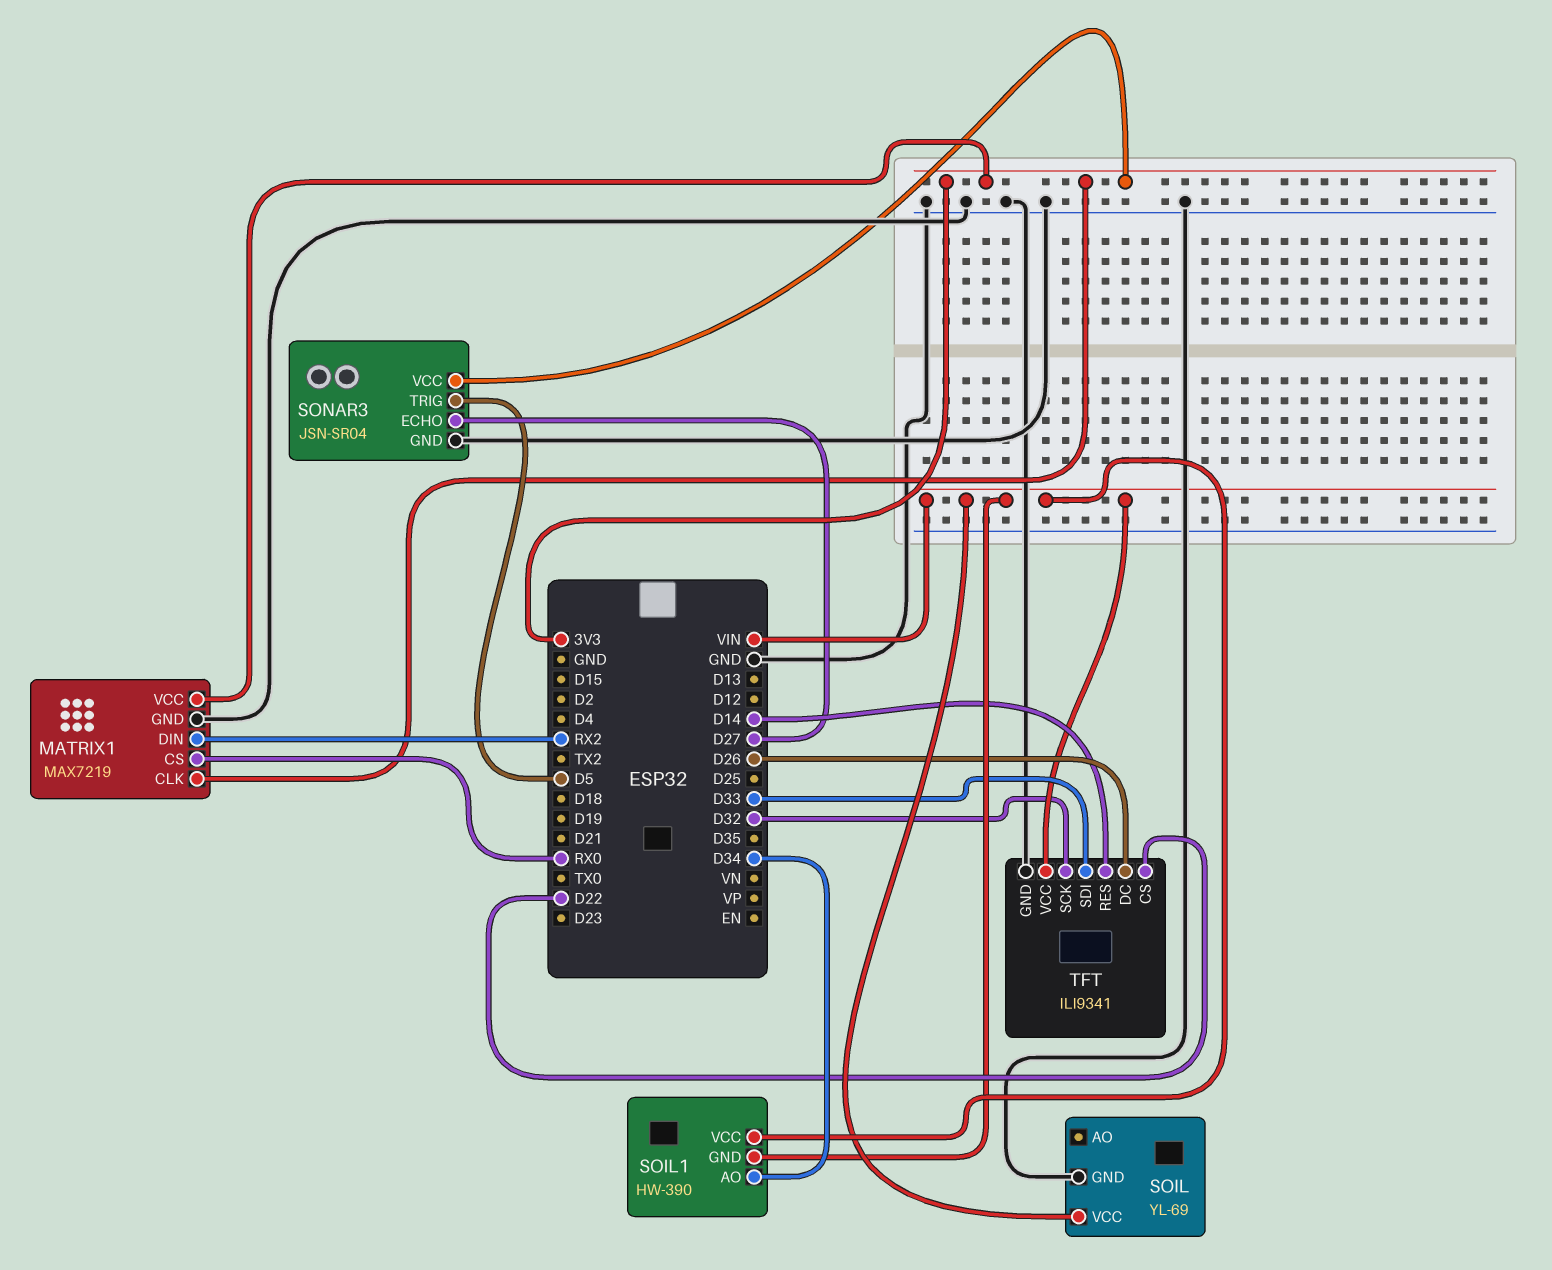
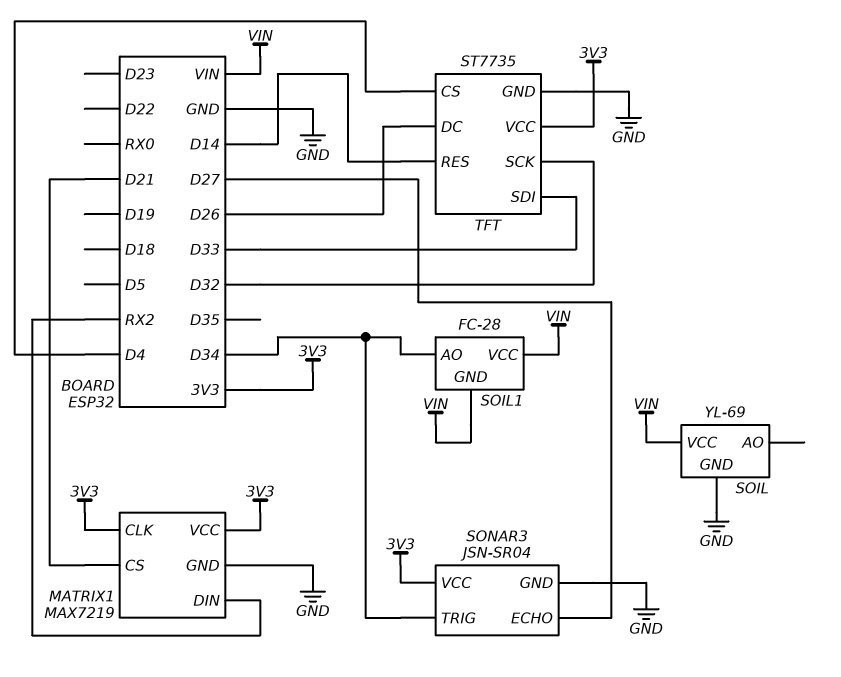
MATRIX1 pin CS: RX0 -> D21
SOIL1: HW-390 -> FC-28
SONAR3 pin TRIG: D5 -> D34
TFT: ILI9341 -> ST7735
TFT pin CS: D22 -> D4
TFT pin VCC: VIN -> 3V3

